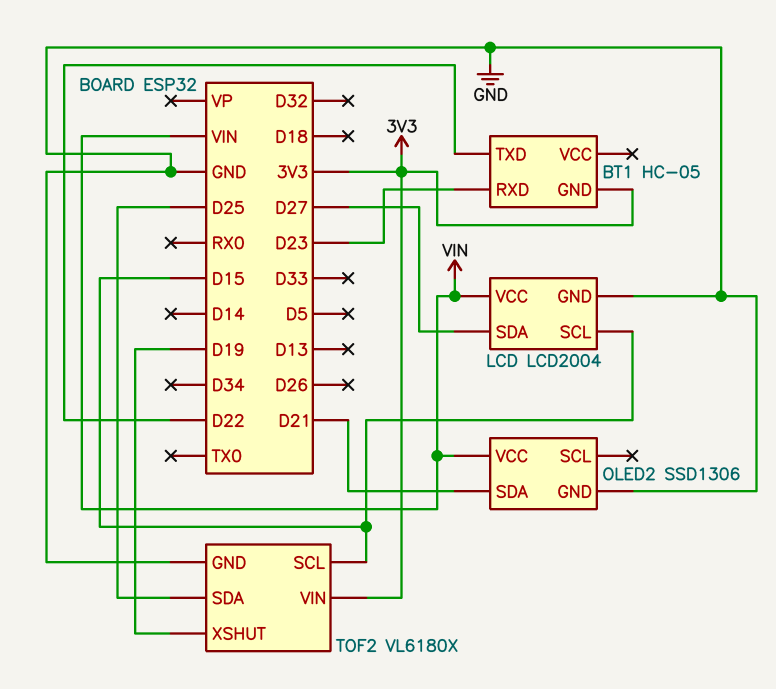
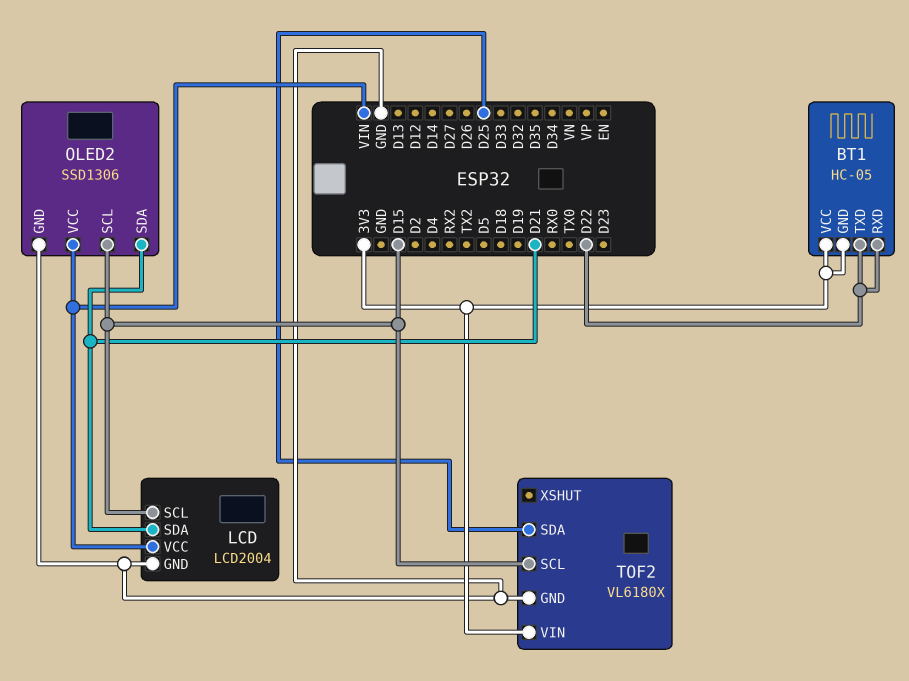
BT1 pin RXD: D23 -> D22
BT1 pin VCC: none -> 3V3
LCD pin SDA: D27 -> D21
OLED2 pin SCL: none -> D15
TOF2 pin XSHUT: D19 -> none

